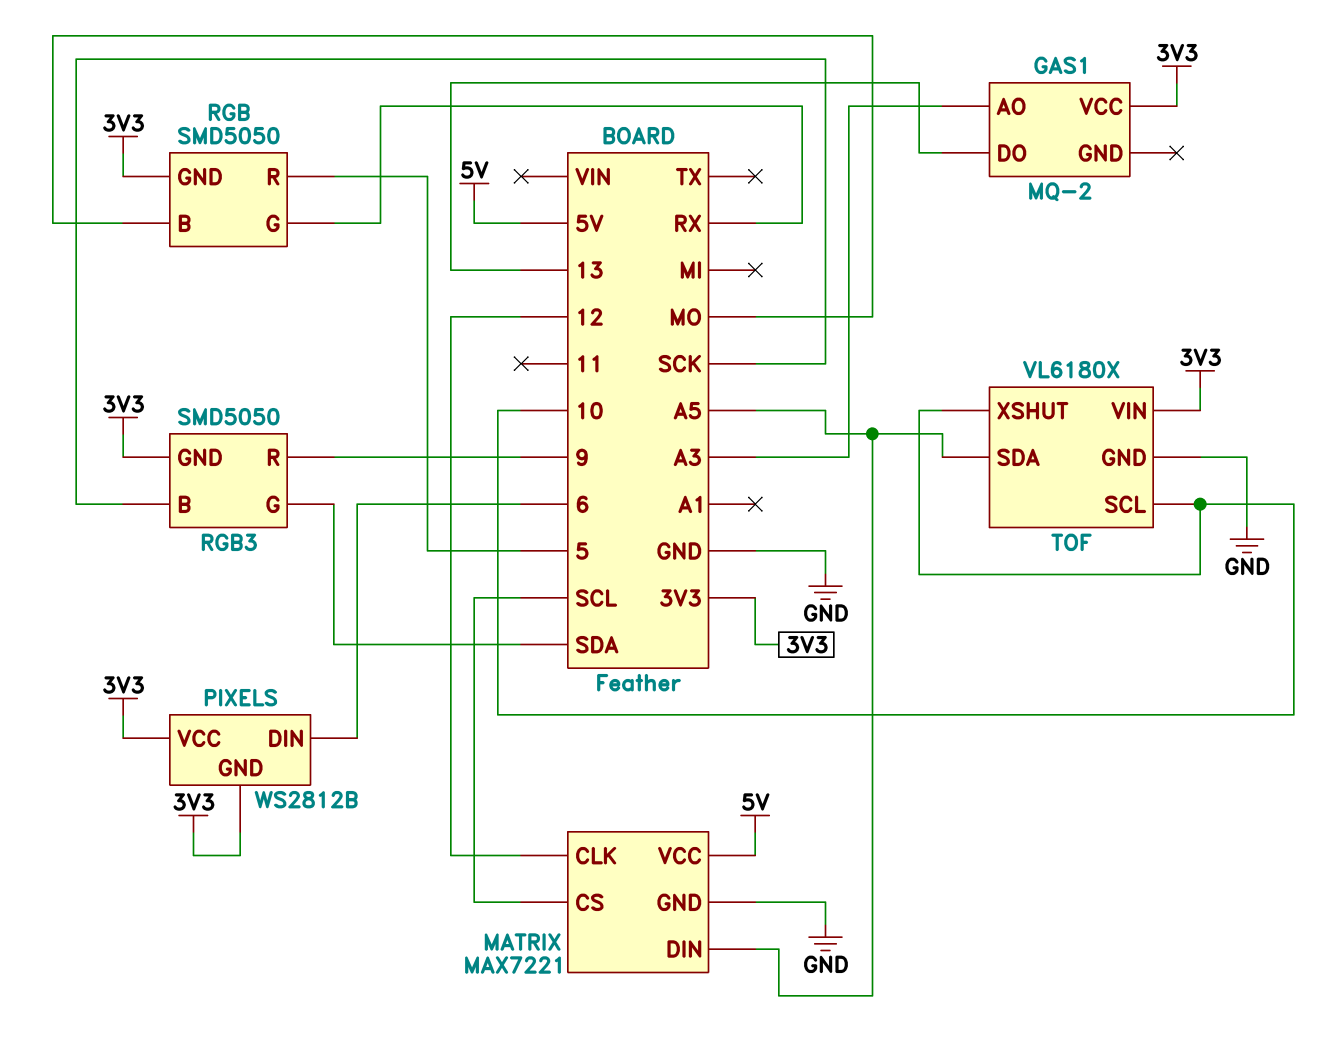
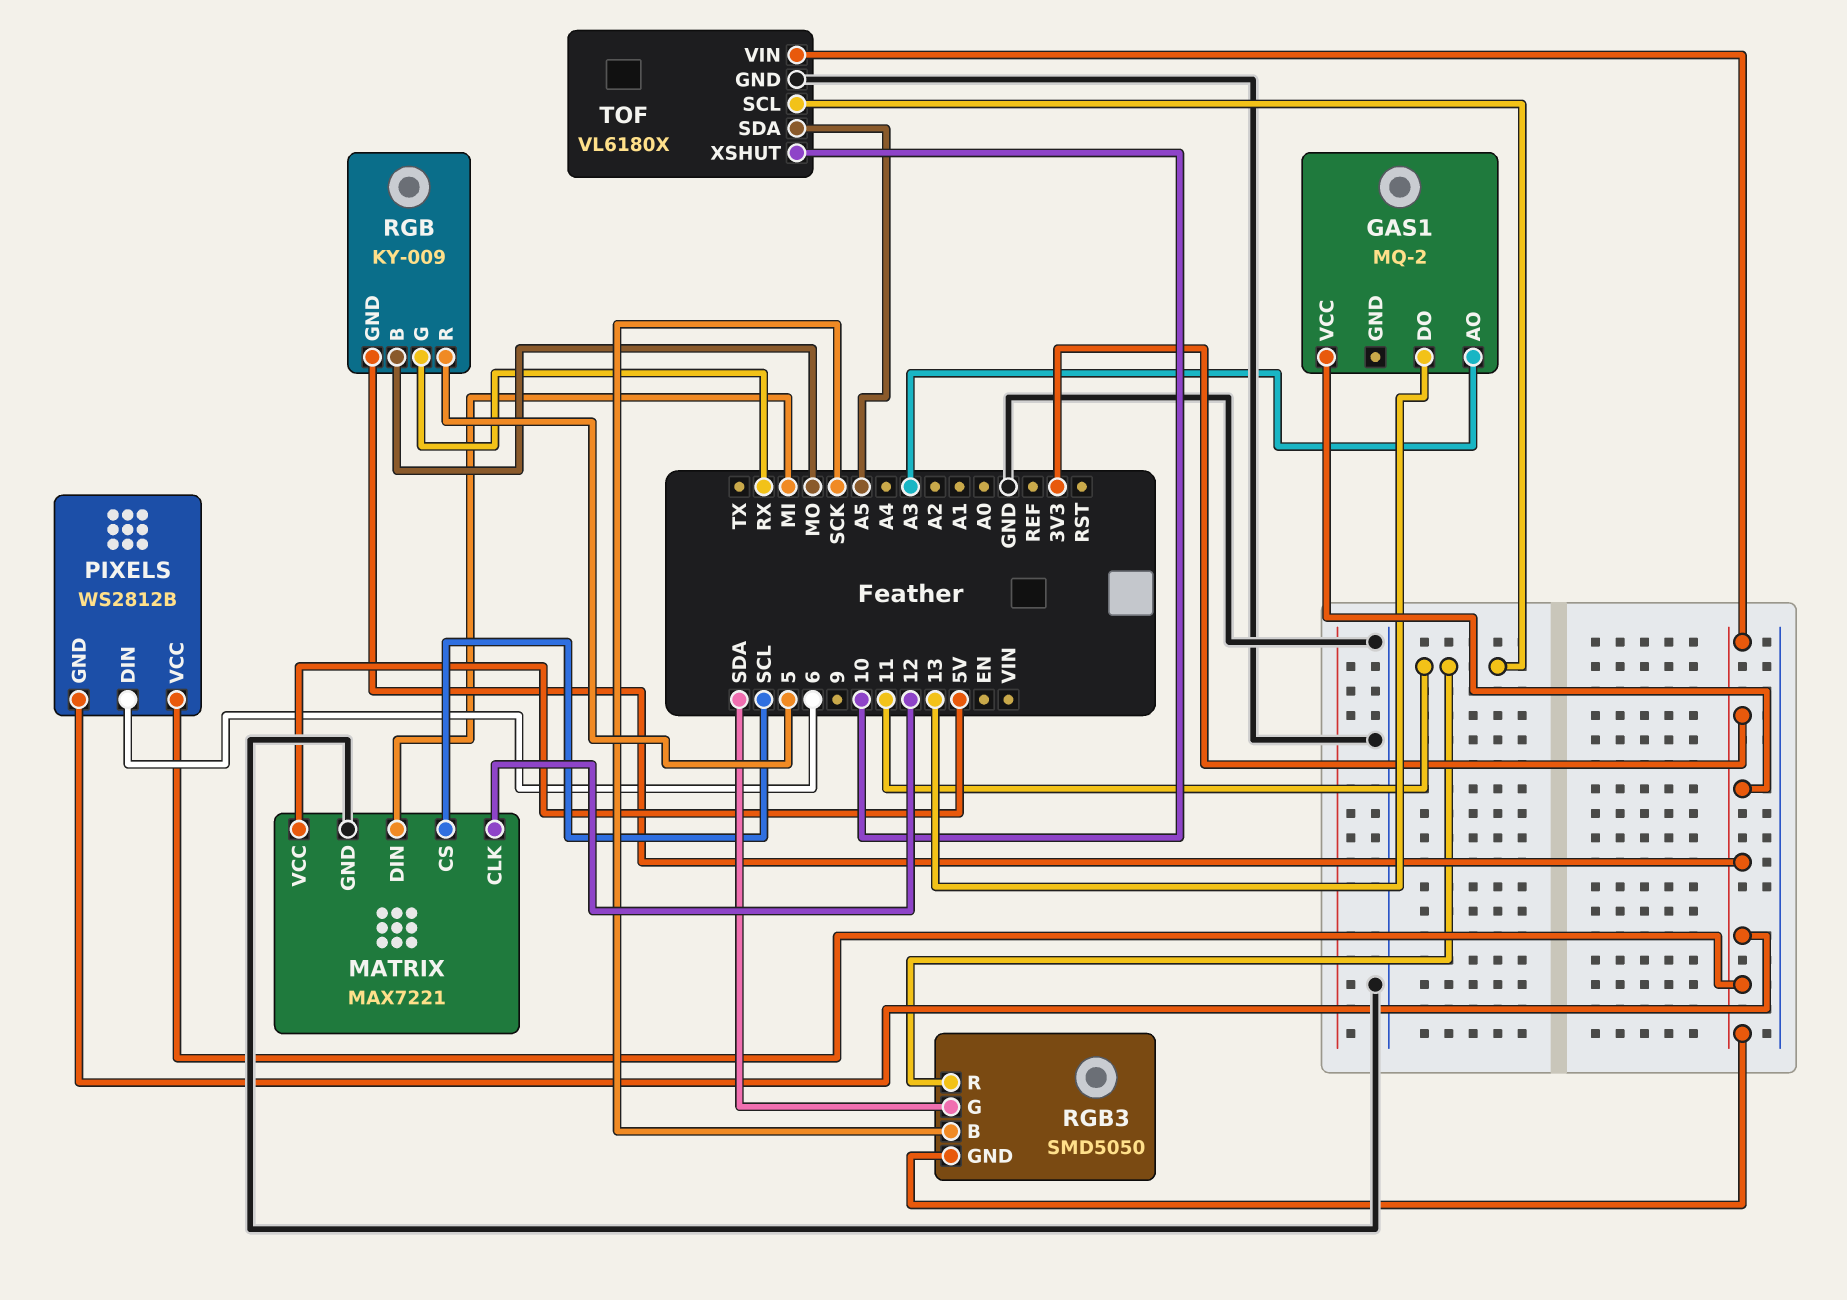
MATRIX pin DIN: A5 -> MI
RGB: SMD5050 -> KY-009
RGB3 pin R: 9 -> 11
TOF pin SCL: 10 -> 11

